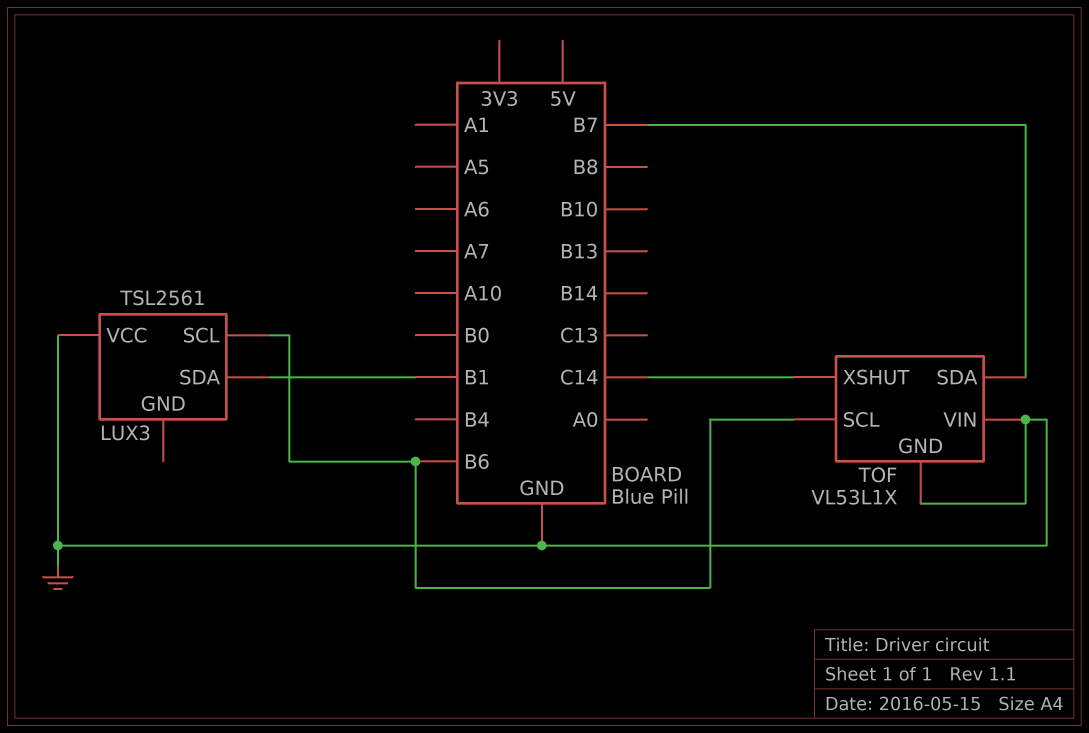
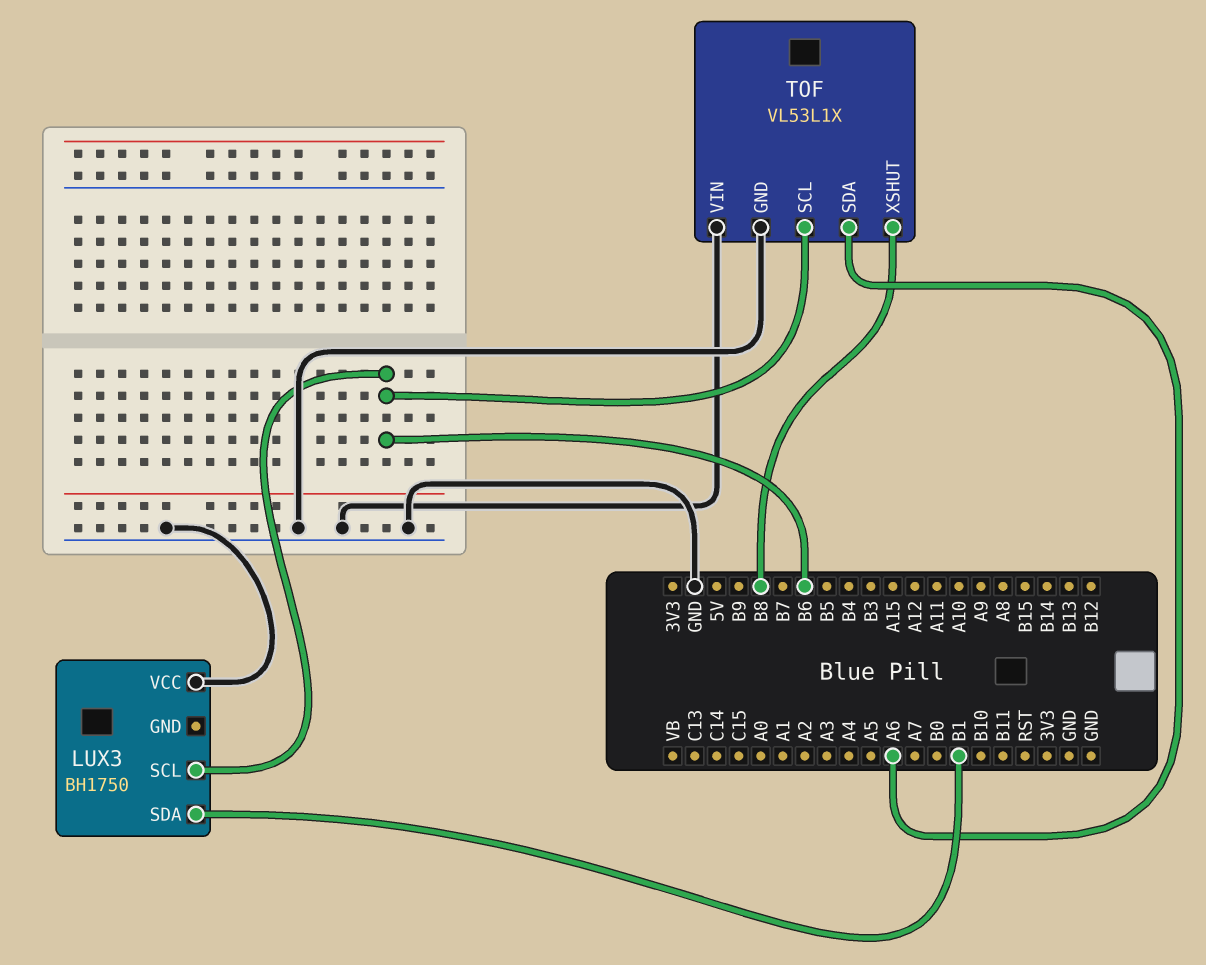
LUX3: TSL2561 -> BH1750
TOF pin SDA: B7 -> A6
TOF pin XSHUT: C14 -> B8

